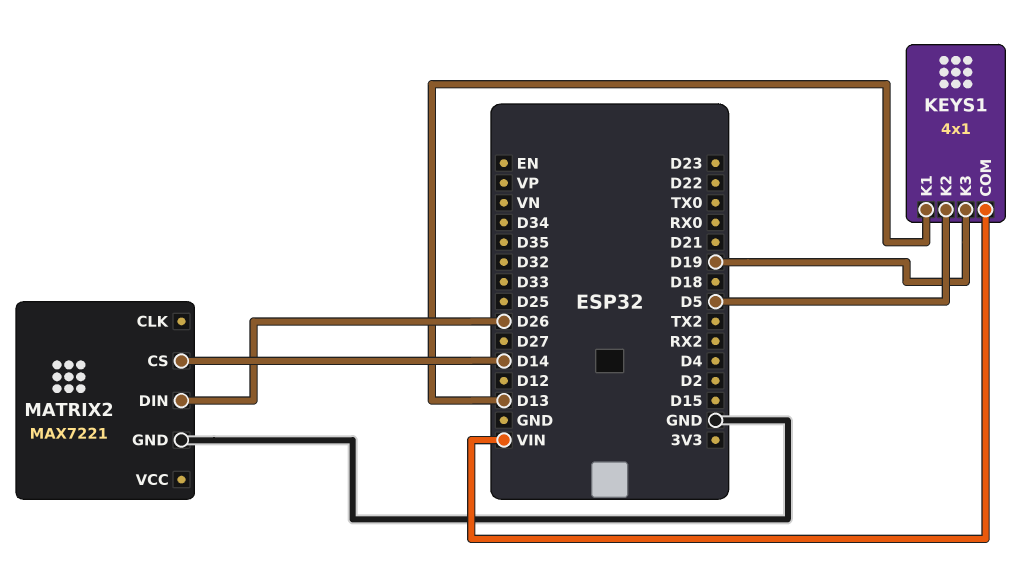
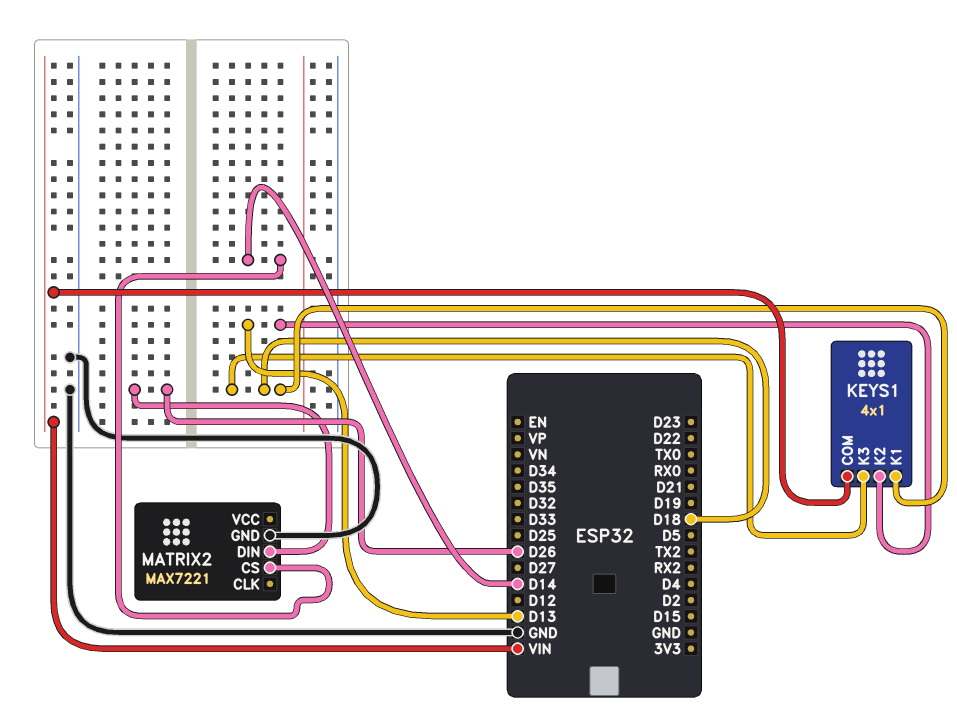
KEYS1 pin K1: D13 -> D18
KEYS1 pin K2: D5 -> D13
KEYS1 pin K3: D19 -> D18

